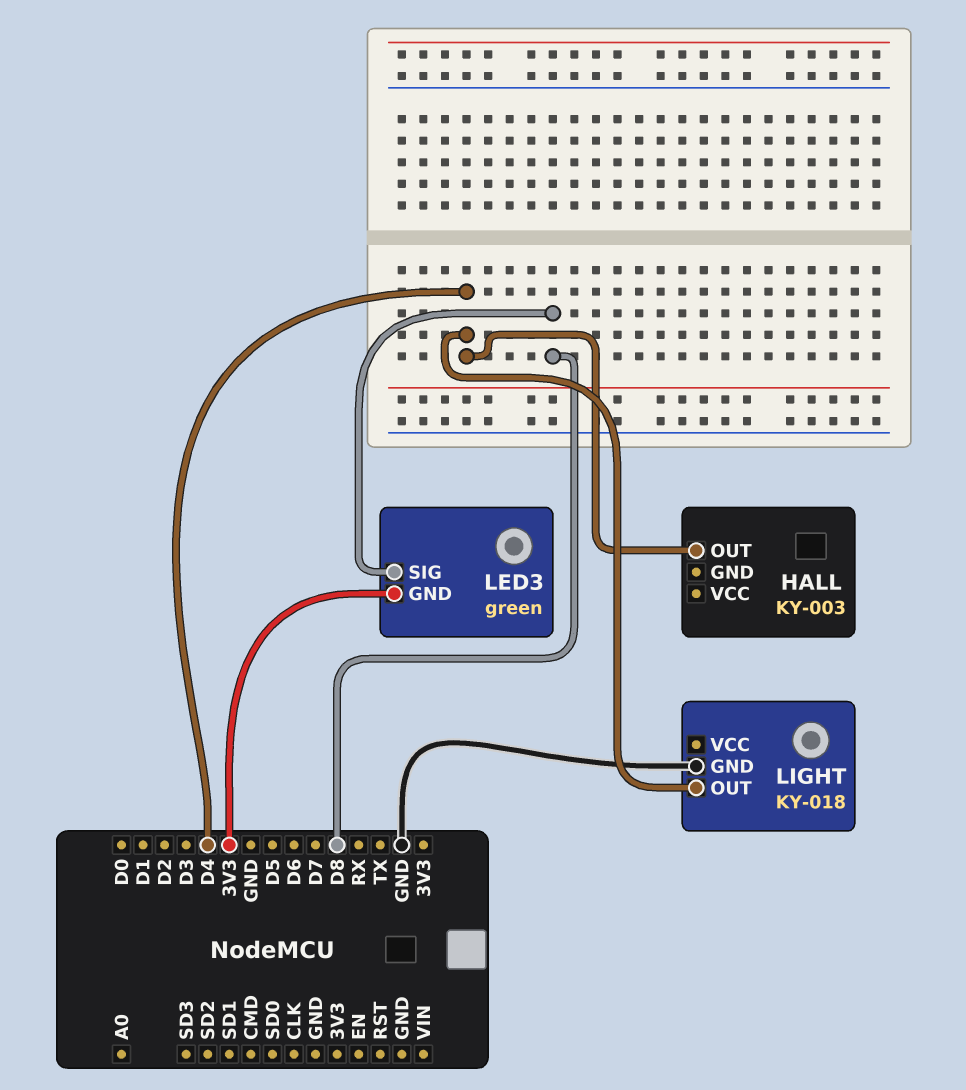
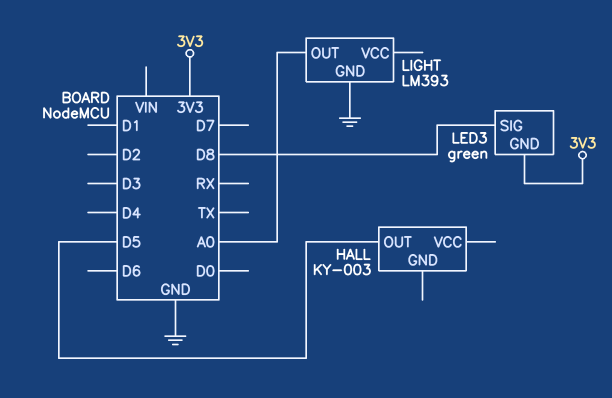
HALL pin OUT: D4 -> D5
LIGHT: KY-018 -> LM393
LIGHT pin OUT: D4 -> A0

